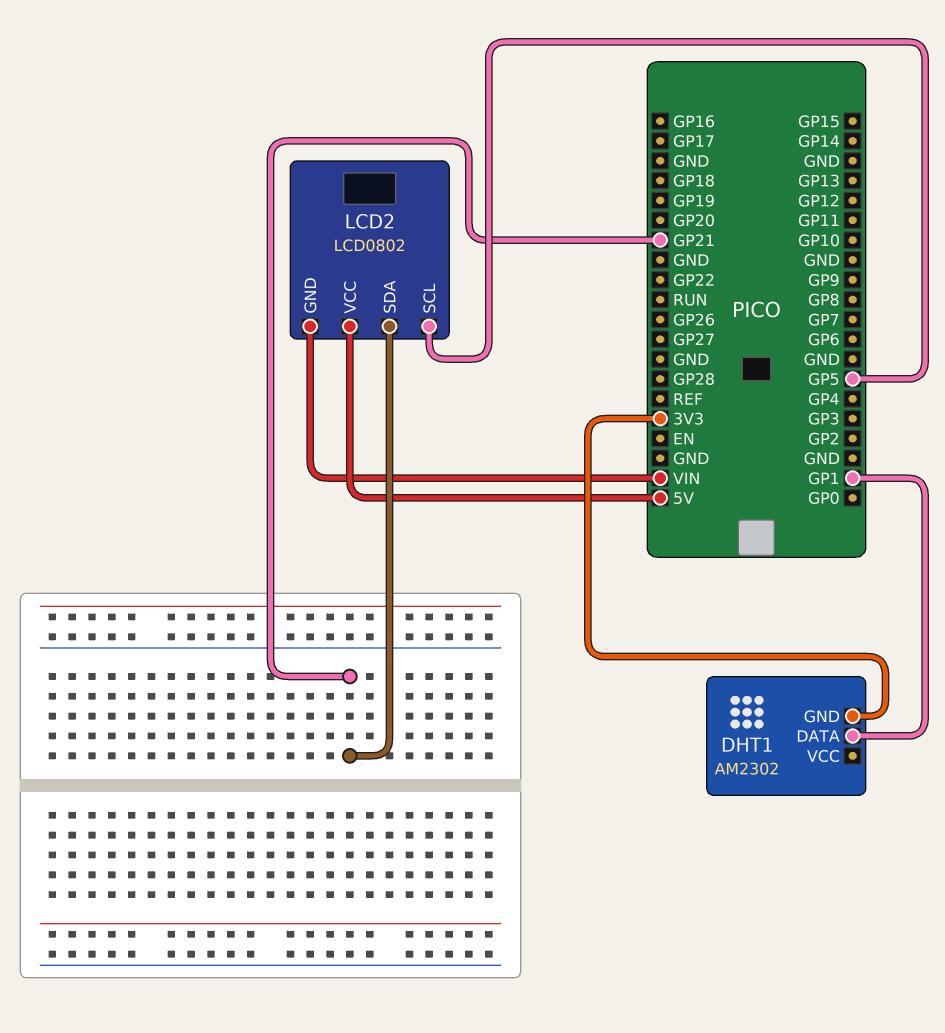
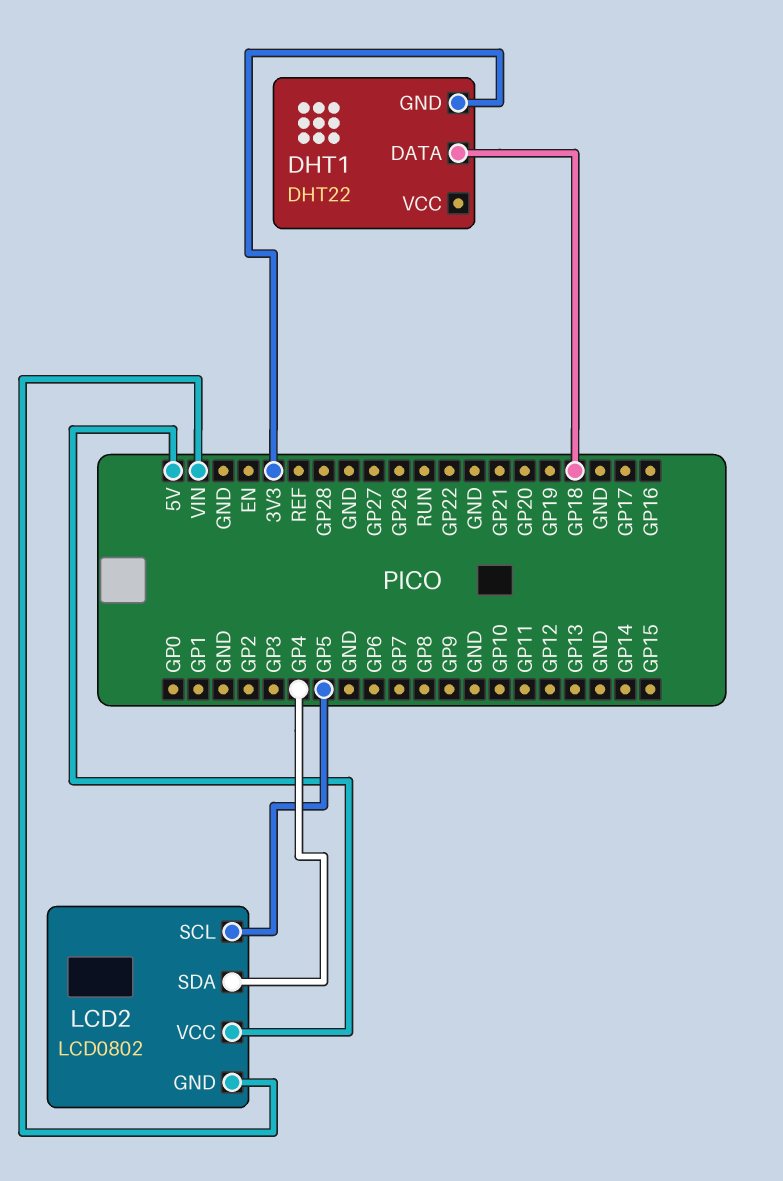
DHT1: AM2302 -> DHT22
DHT1 pin DATA: GP1 -> GP18
LCD2 pin SDA: GP21 -> GP4

